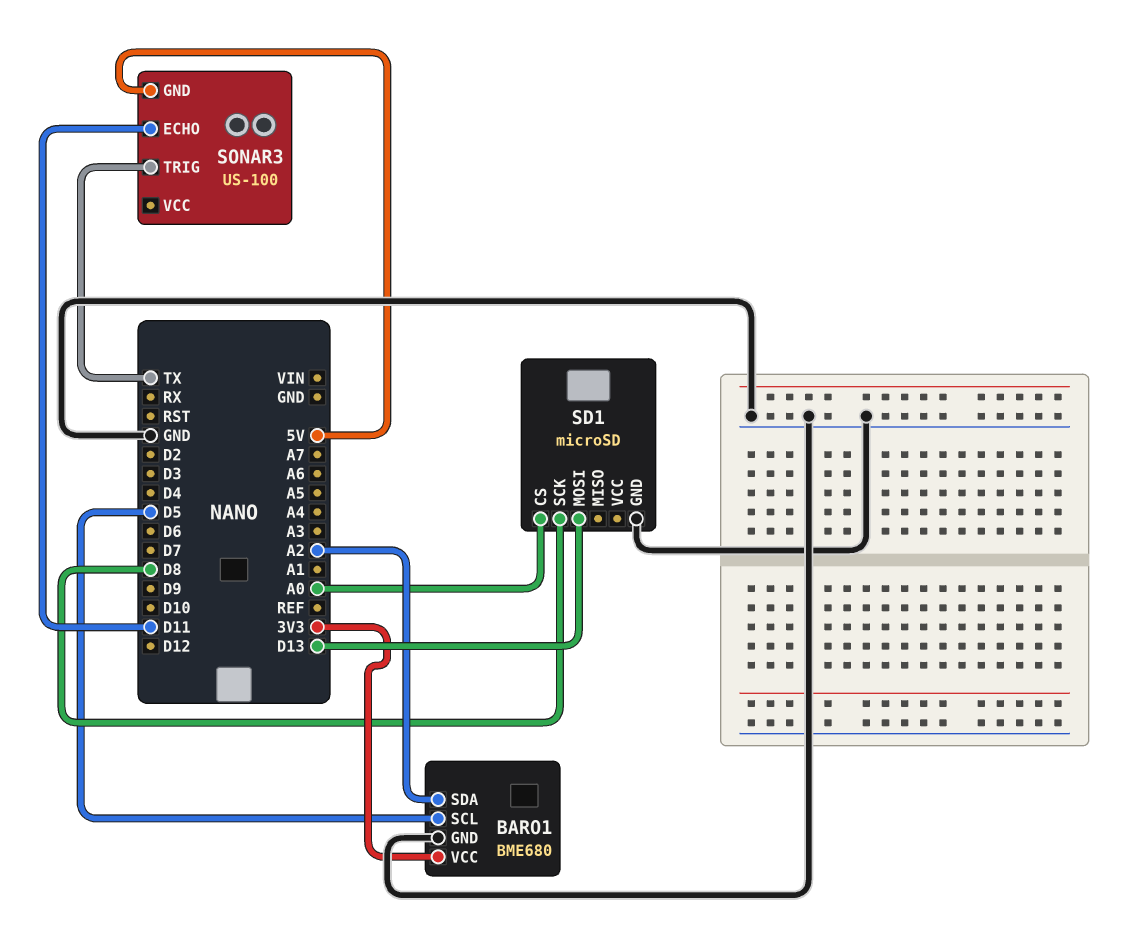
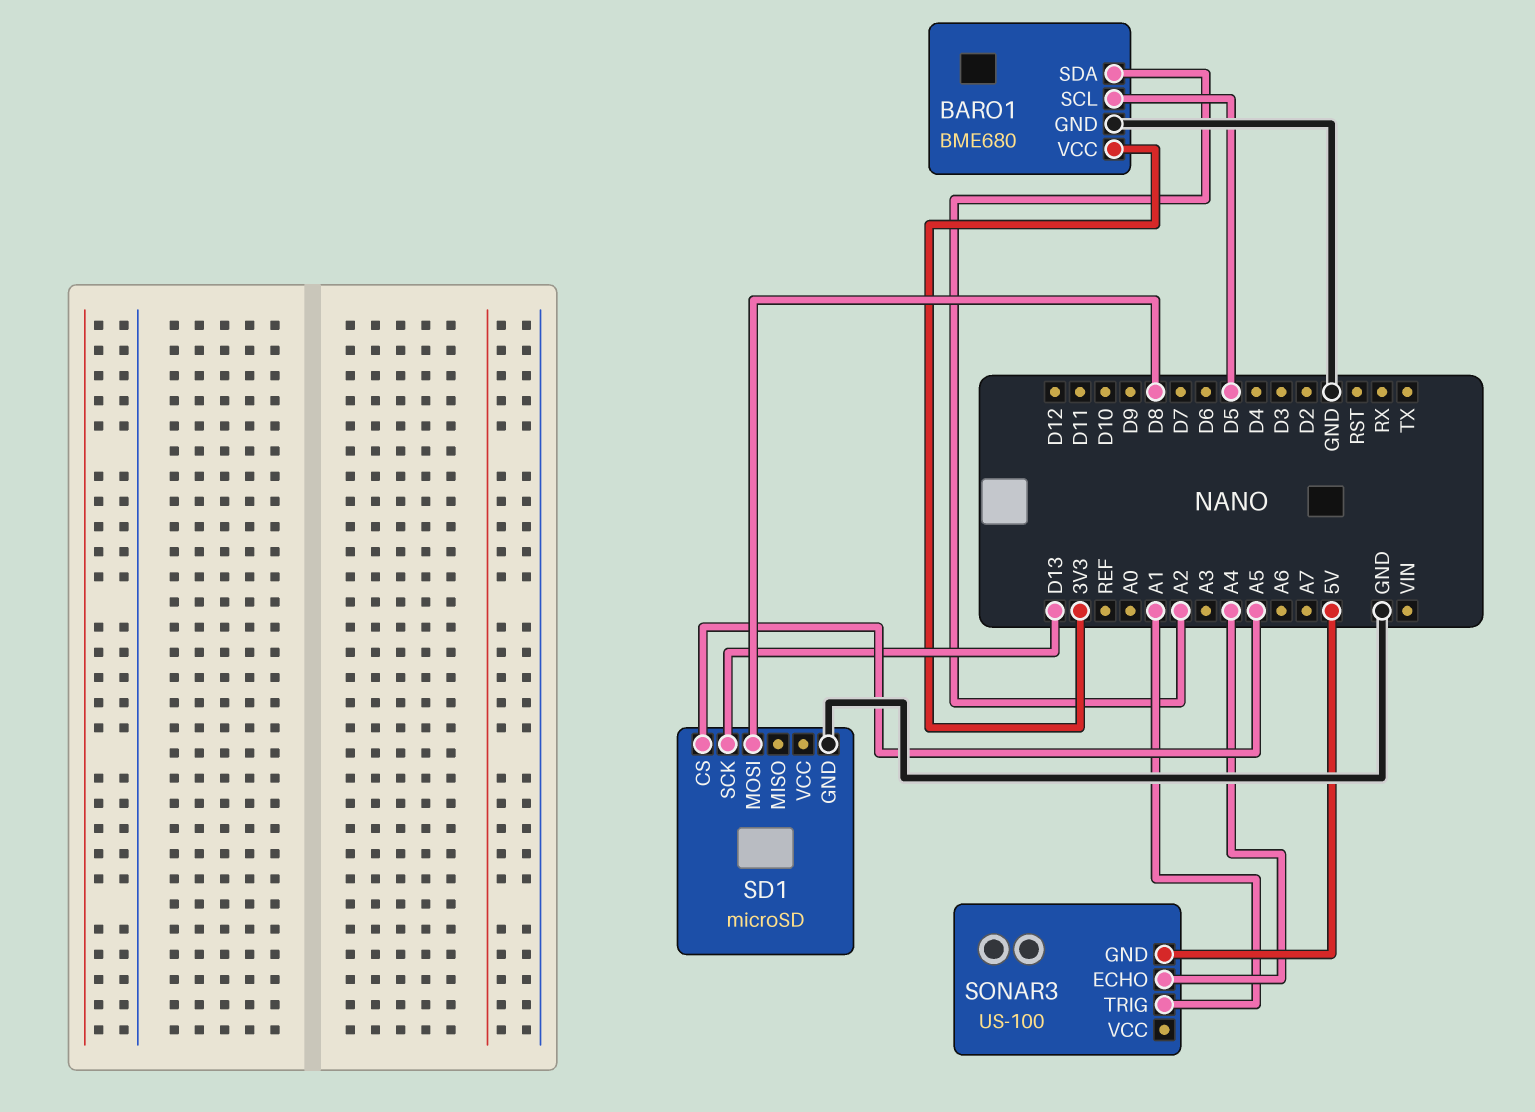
SD1 pin CS: A0 -> A5
SD1 pin MOSI: D13 -> D8
SD1 pin SCK: D8 -> D13
SONAR3 pin ECHO: D11 -> A4
SONAR3 pin TRIG: TX -> A1

